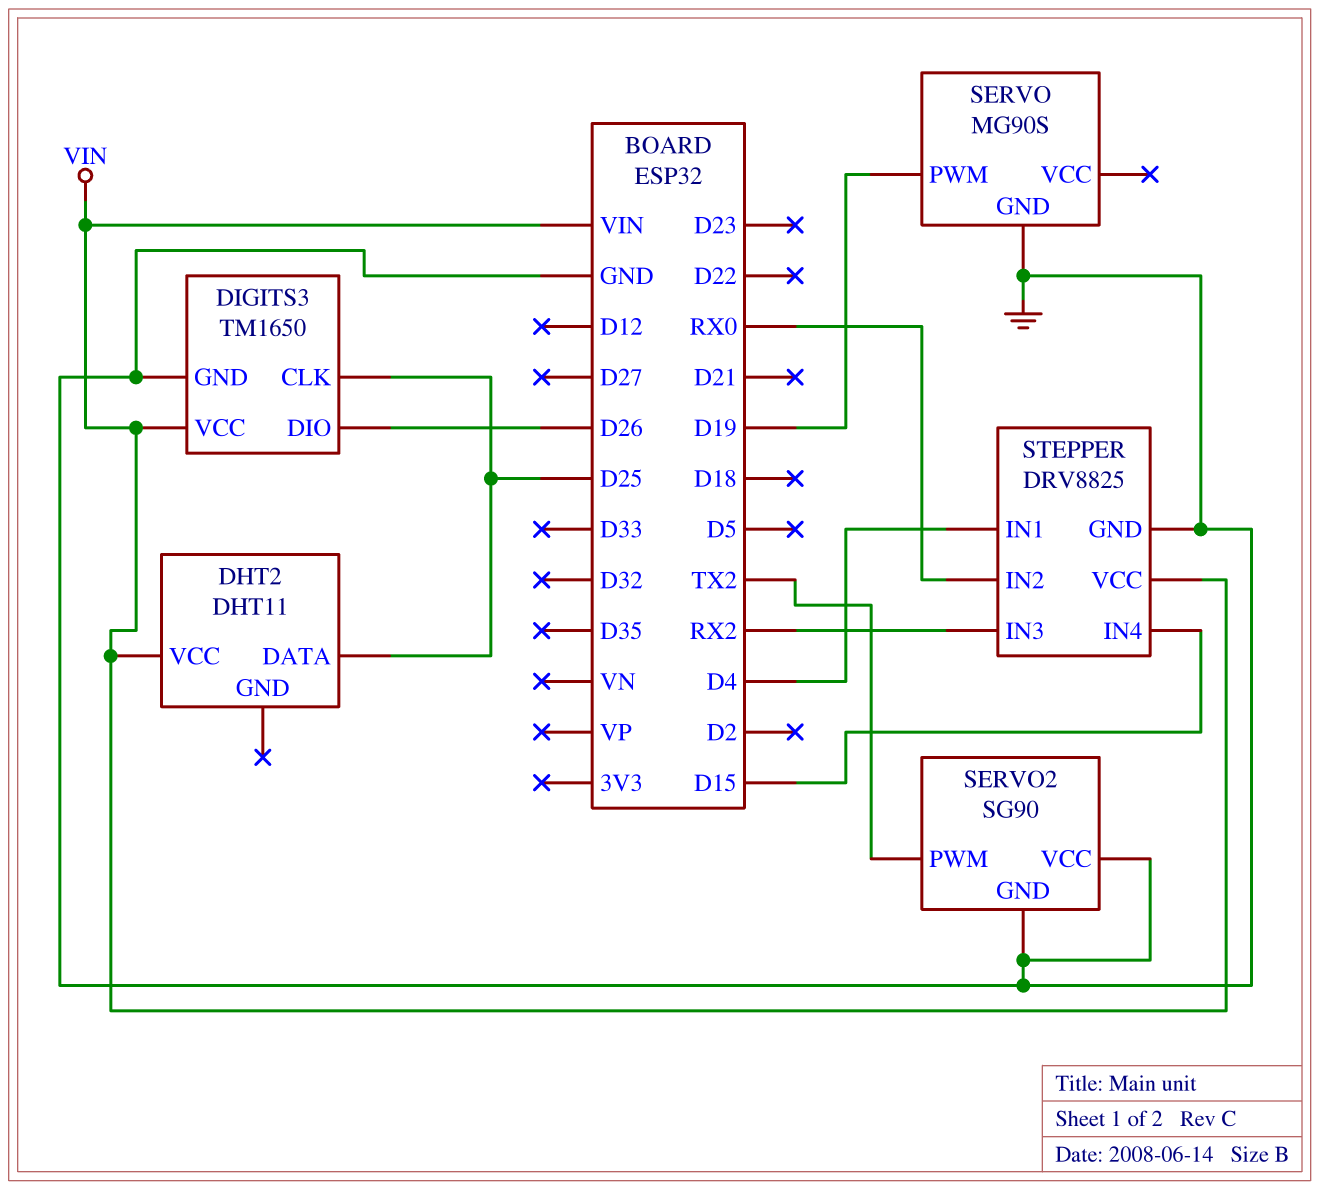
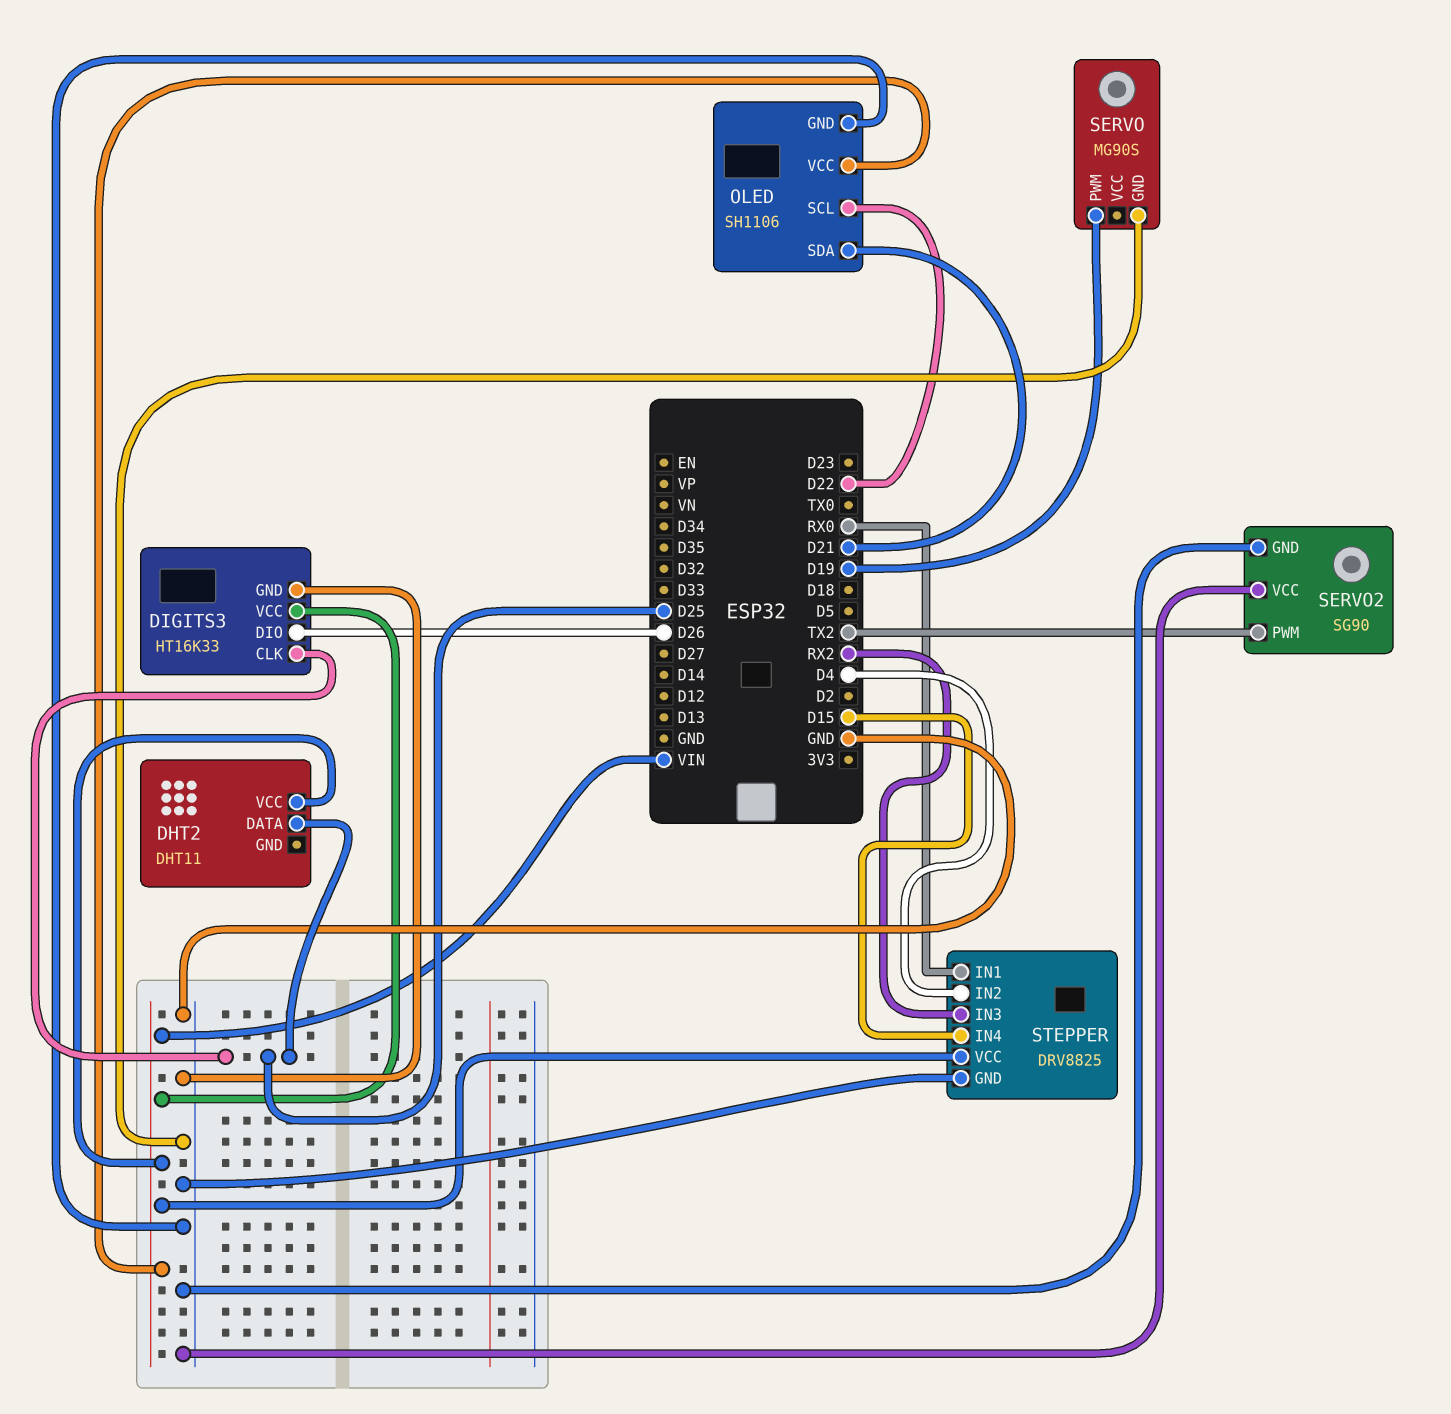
DIGITS3: TM1650 -> HT16K33
OLED: none -> SH1106
OLED pin GND: none -> GND
OLED pin SCL: none -> D22
OLED pin SDA: none -> D21
OLED pin VCC: none -> VIN
STEPPER pin IN1: D4 -> RX0
STEPPER pin IN2: RX0 -> D4

